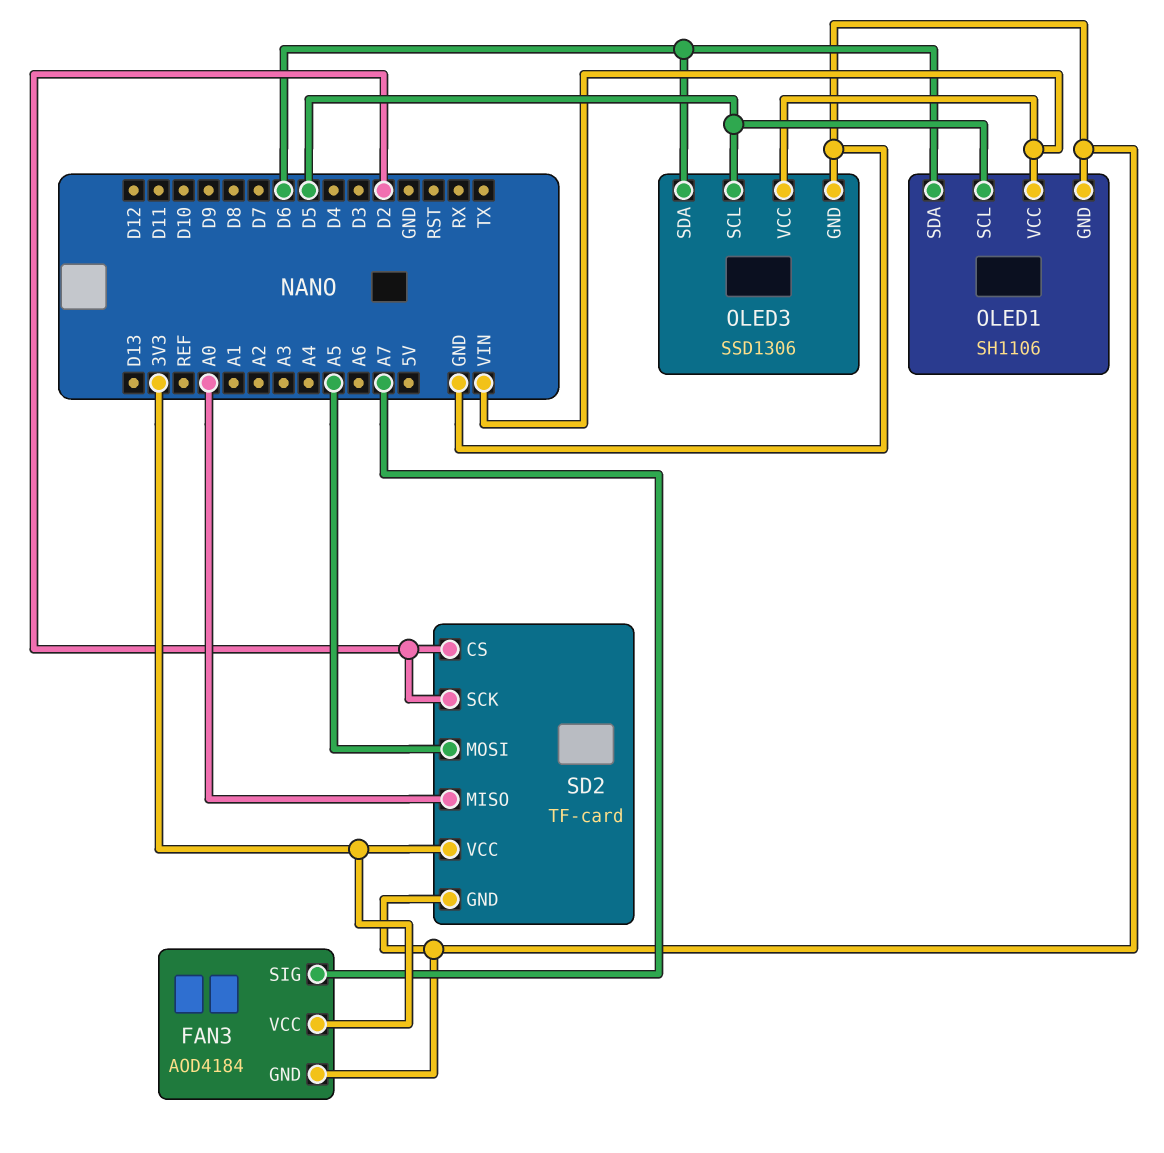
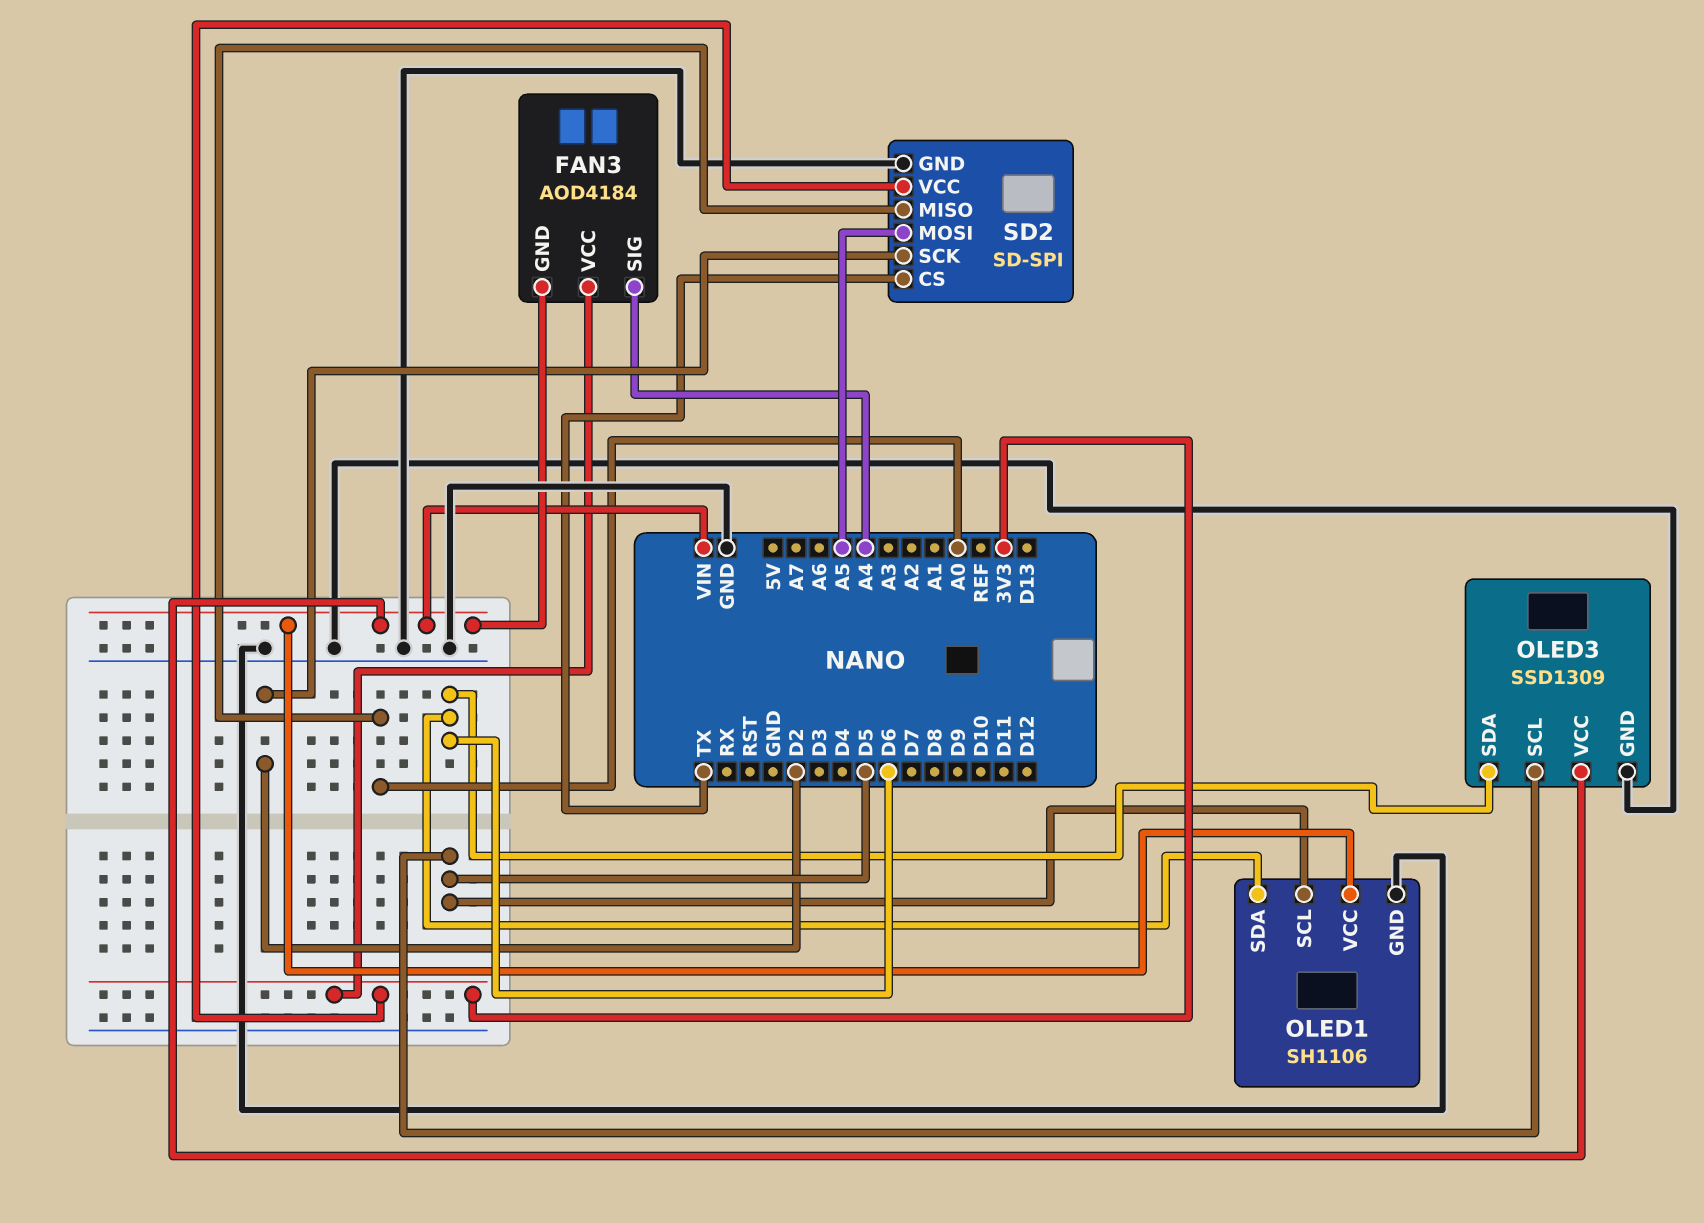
FAN3 pin GND: GND -> VIN
FAN3 pin SIG: A7 -> A4
OLED3: SSD1306 -> SSD1309
SD2: TF-card -> SD-SPI
SD2 pin CS: D2 -> TX

